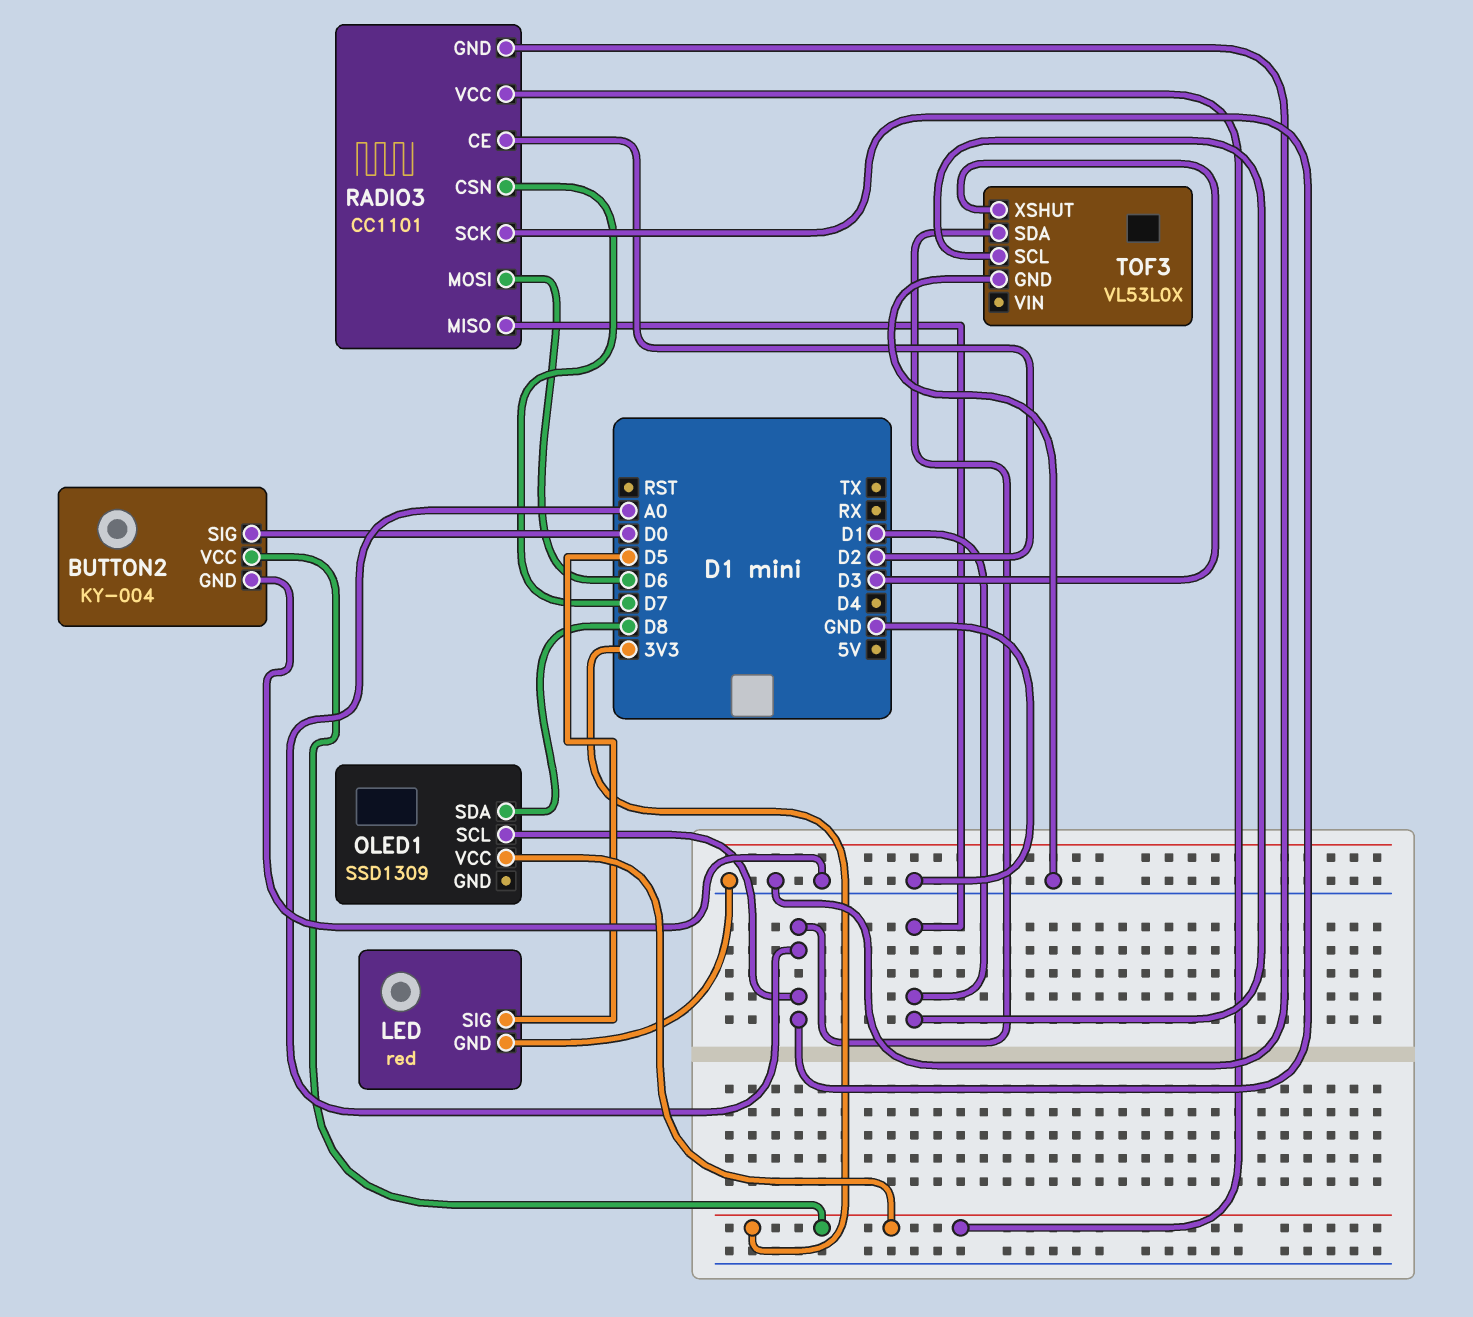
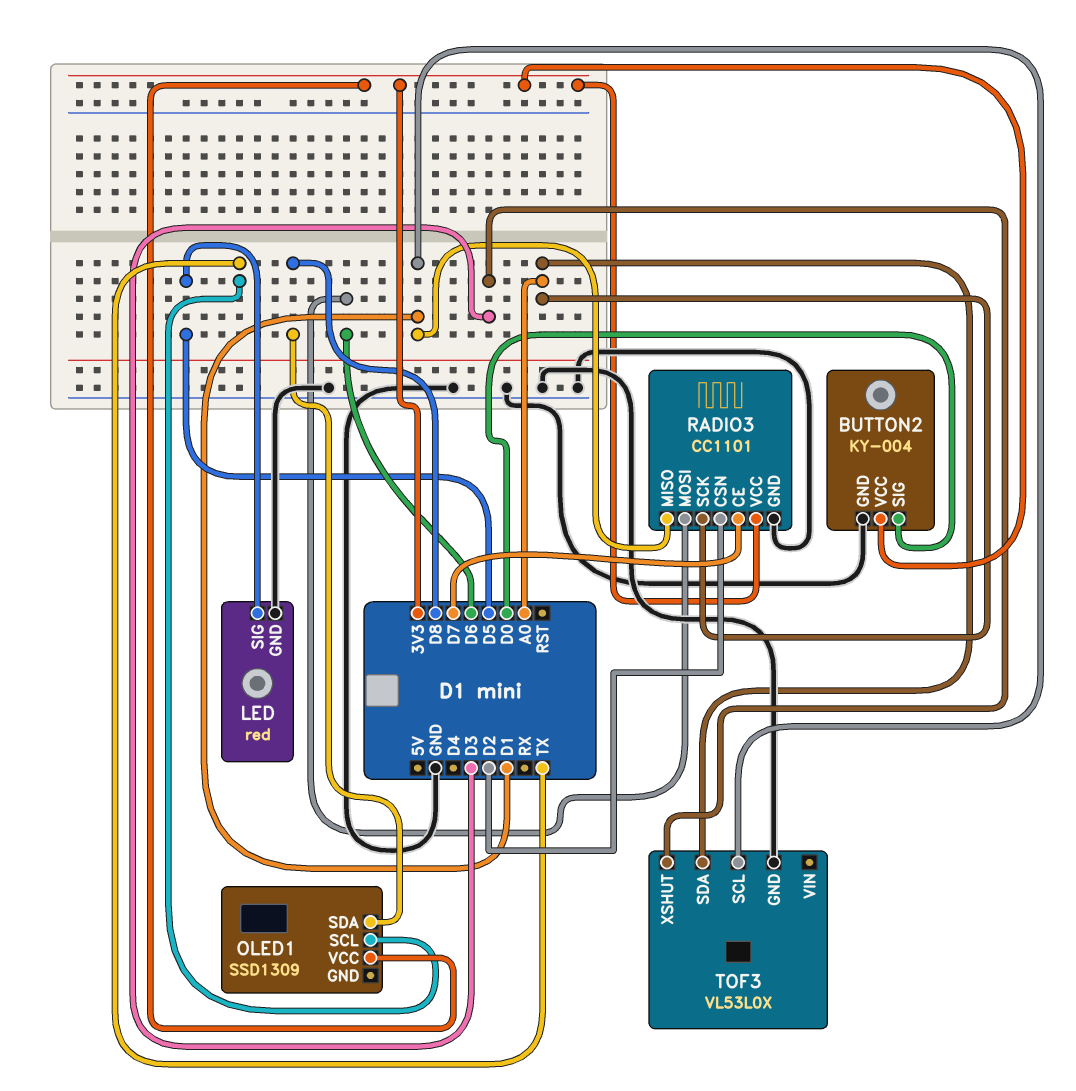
OLED1 pin SCL: A0 -> TX
RADIO3 pin CE: D2 -> D7
RADIO3 pin CSN: D7 -> D2

